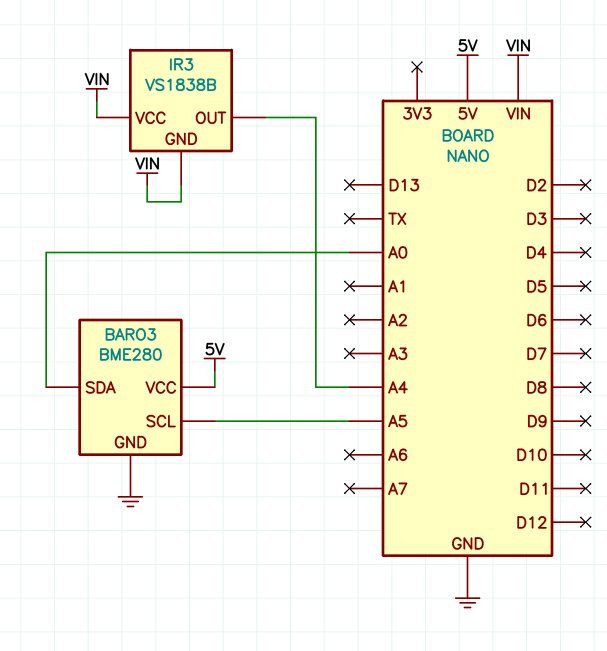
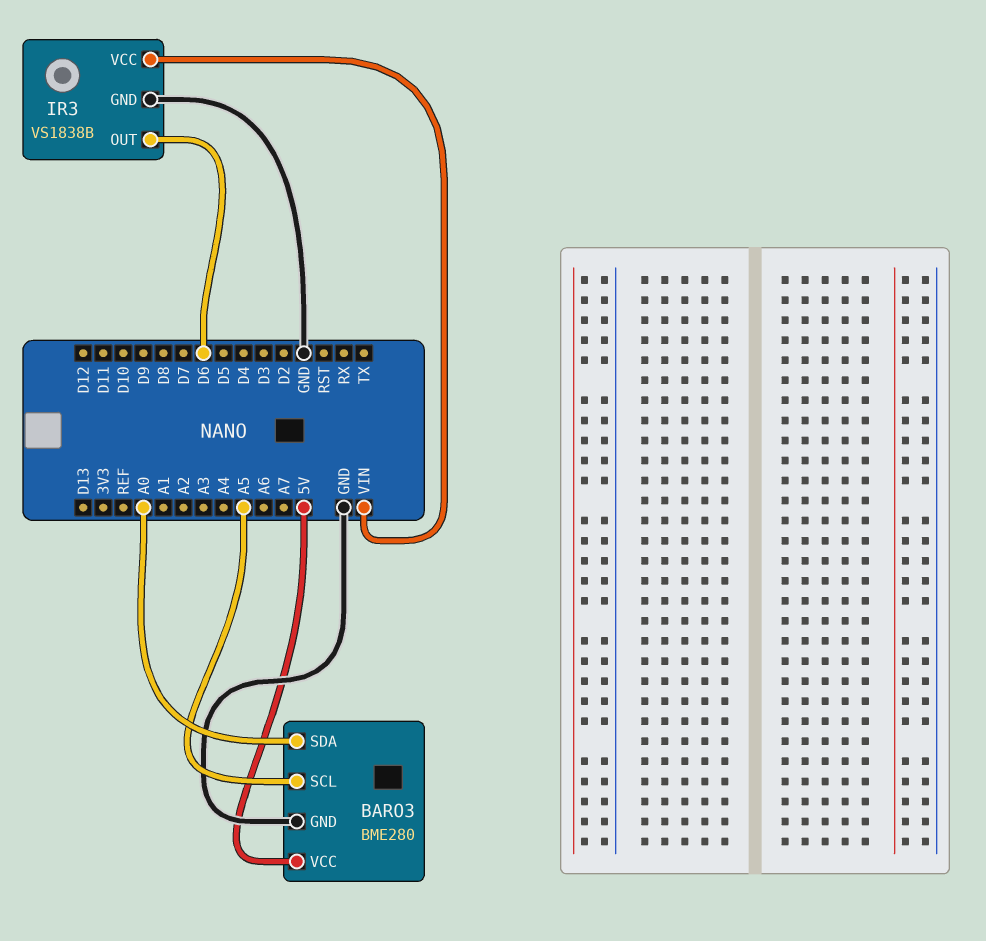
IR3 pin GND: VIN -> GND
IR3 pin OUT: A4 -> D6

